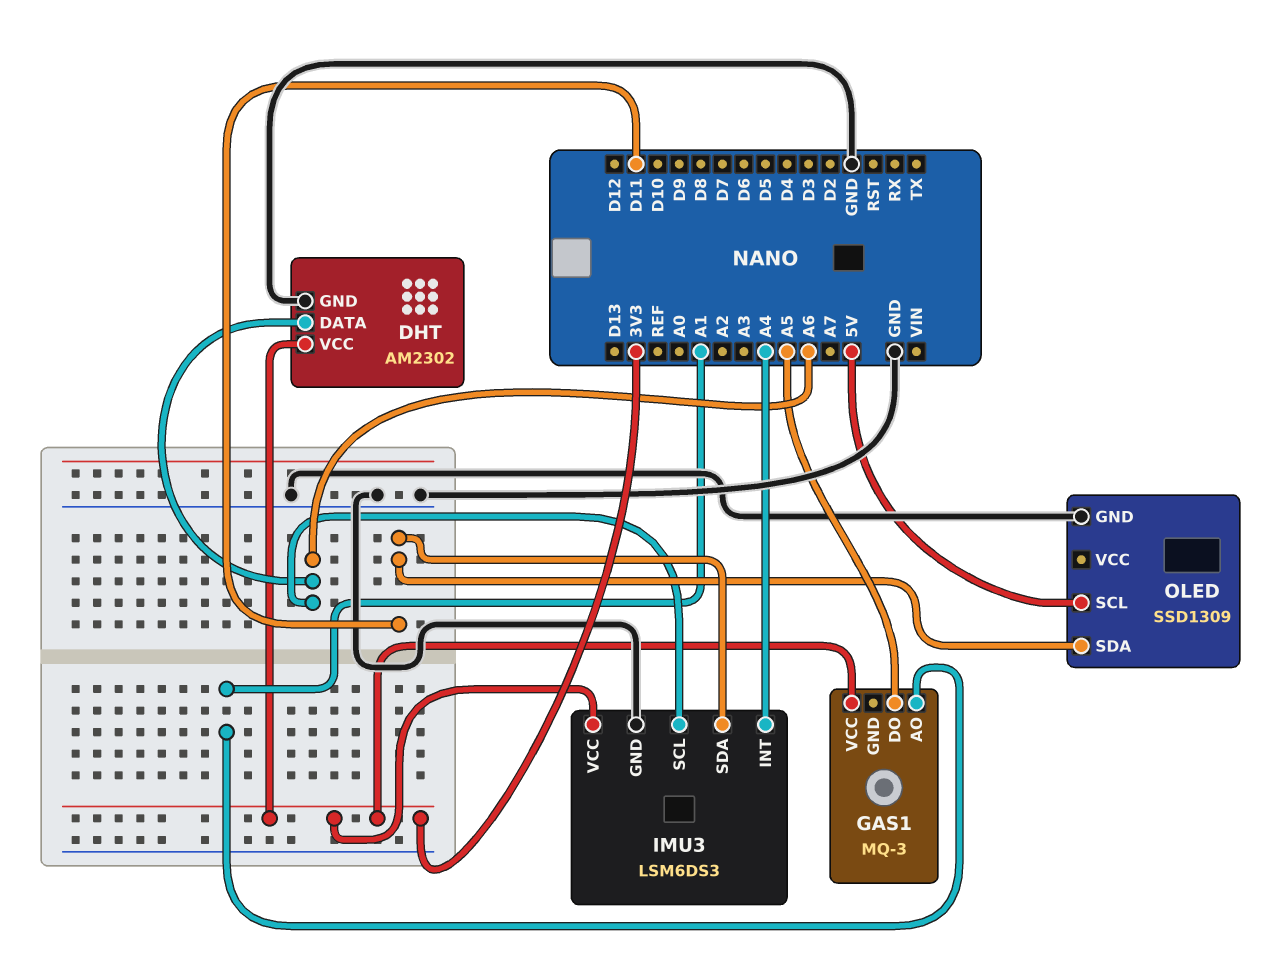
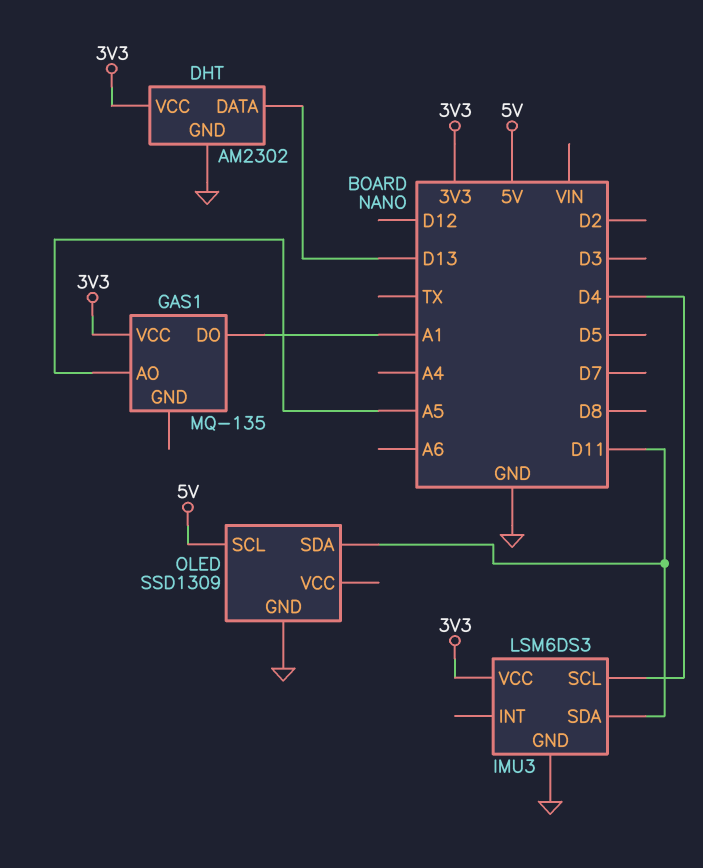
DHT pin DATA: A6 -> D13
GAS1: MQ-3 -> MQ-135
GAS1 pin AO: A1 -> A5
GAS1 pin DO: A5 -> A1
IMU3 pin INT: A4 -> none
IMU3 pin SCL: A6 -> D4

